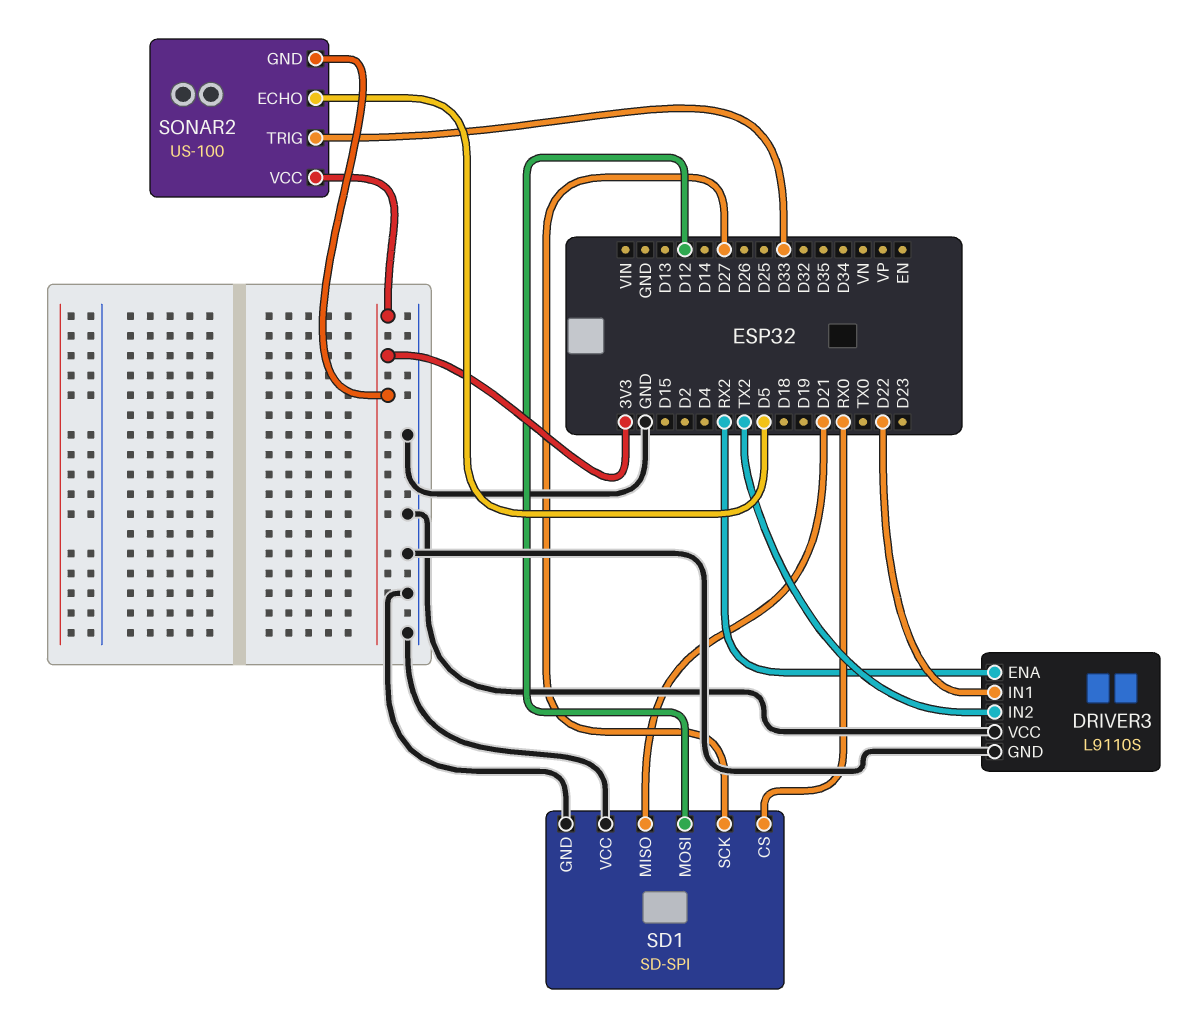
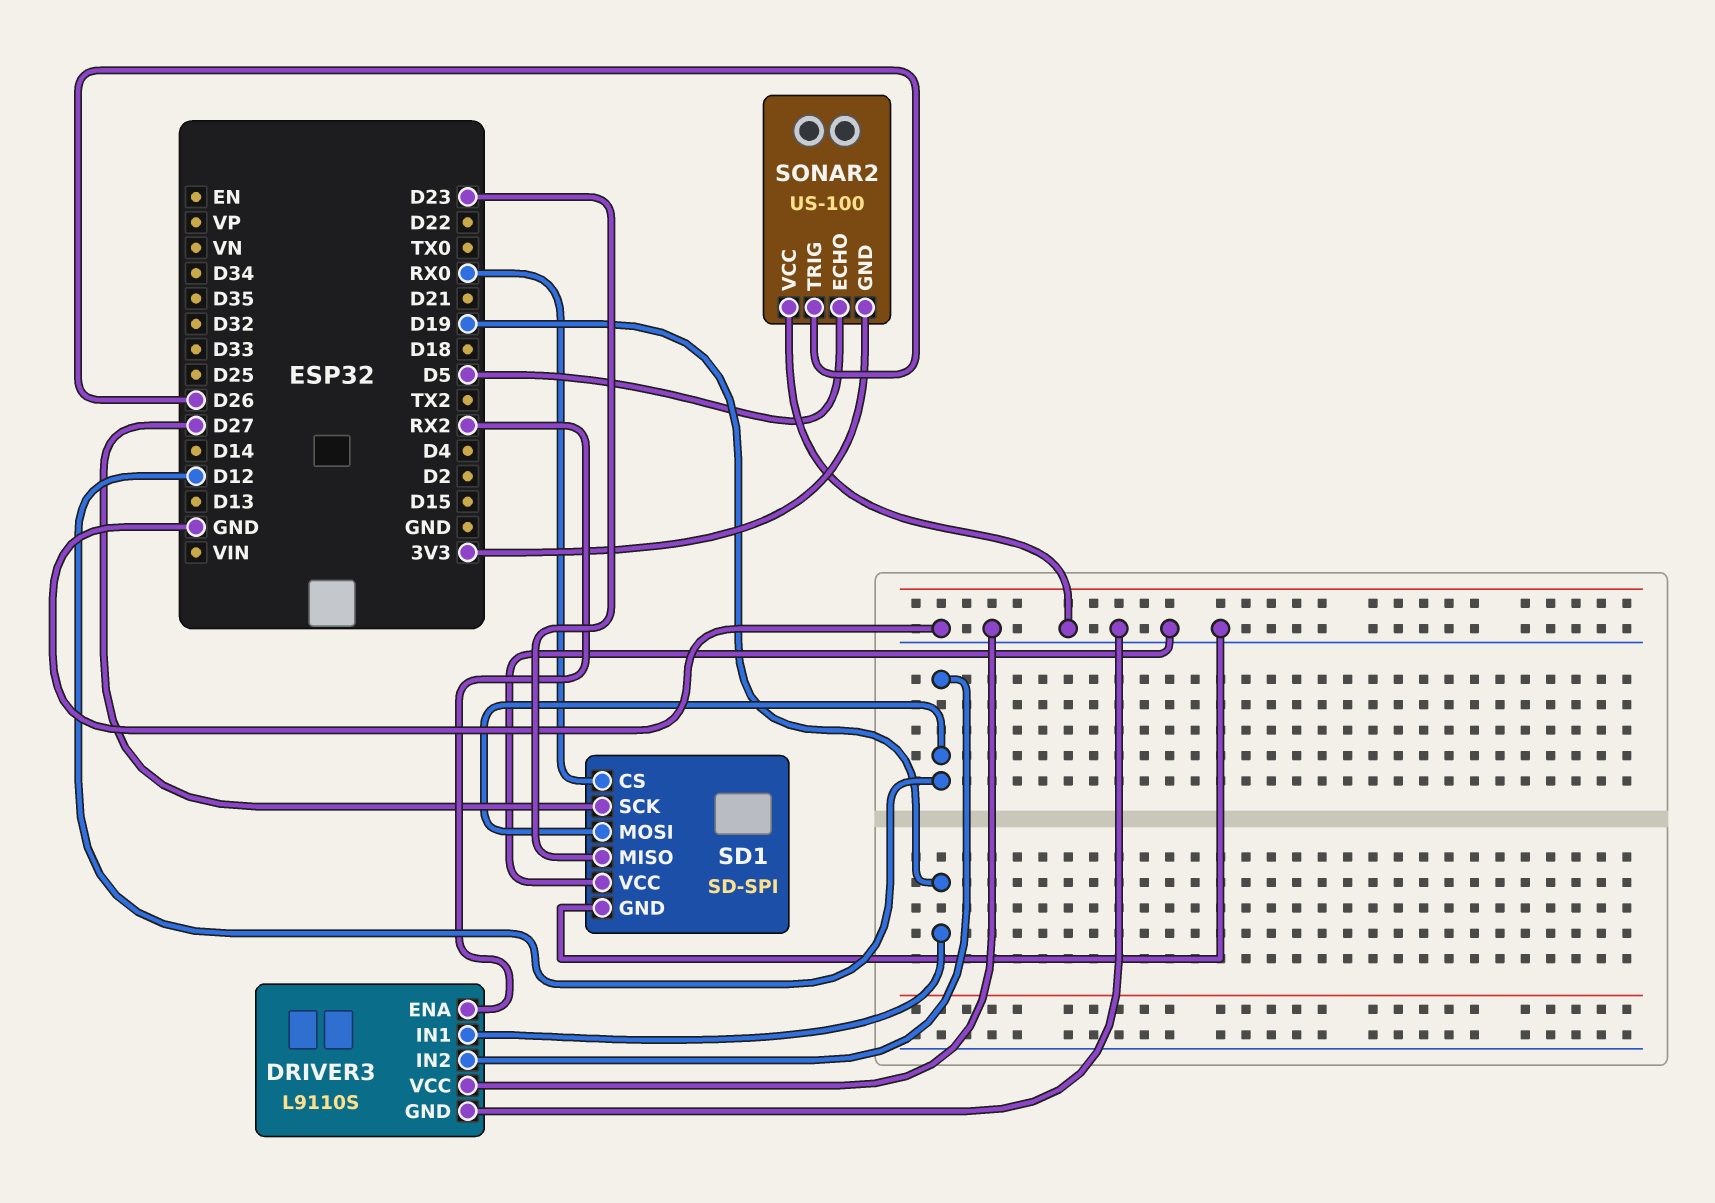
DRIVER3 pin IN1: D22 -> D19
DRIVER3 pin IN2: TX2 -> D12
SD1 pin MISO: D21 -> D23
SONAR2 pin TRIG: D33 -> D26
SONAR2 pin VCC: 3V3 -> GND

